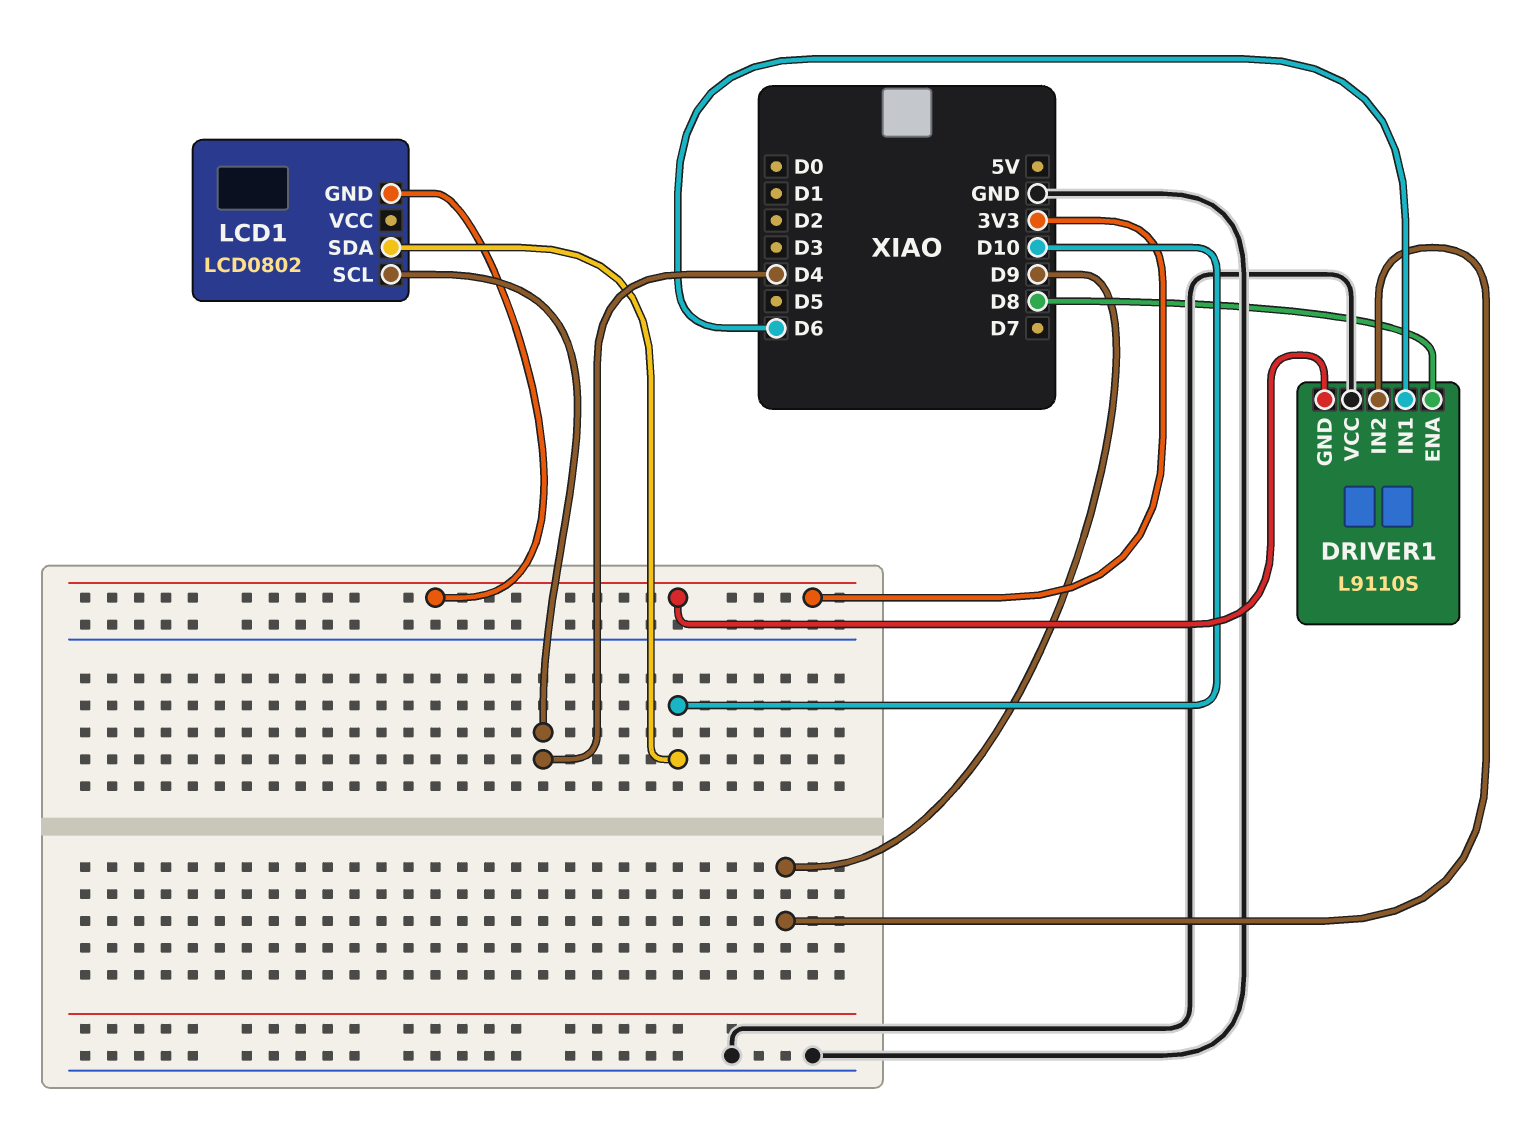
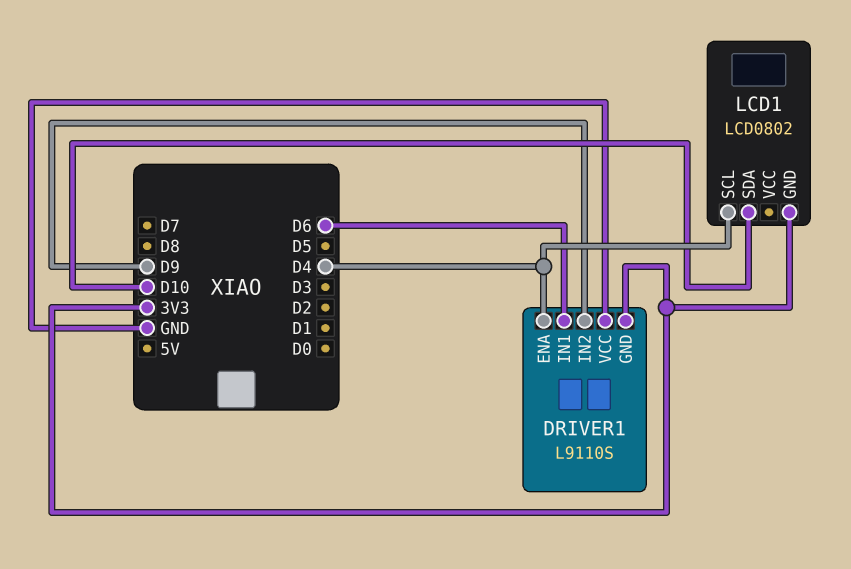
DRIVER1 pin ENA: D8 -> D4

